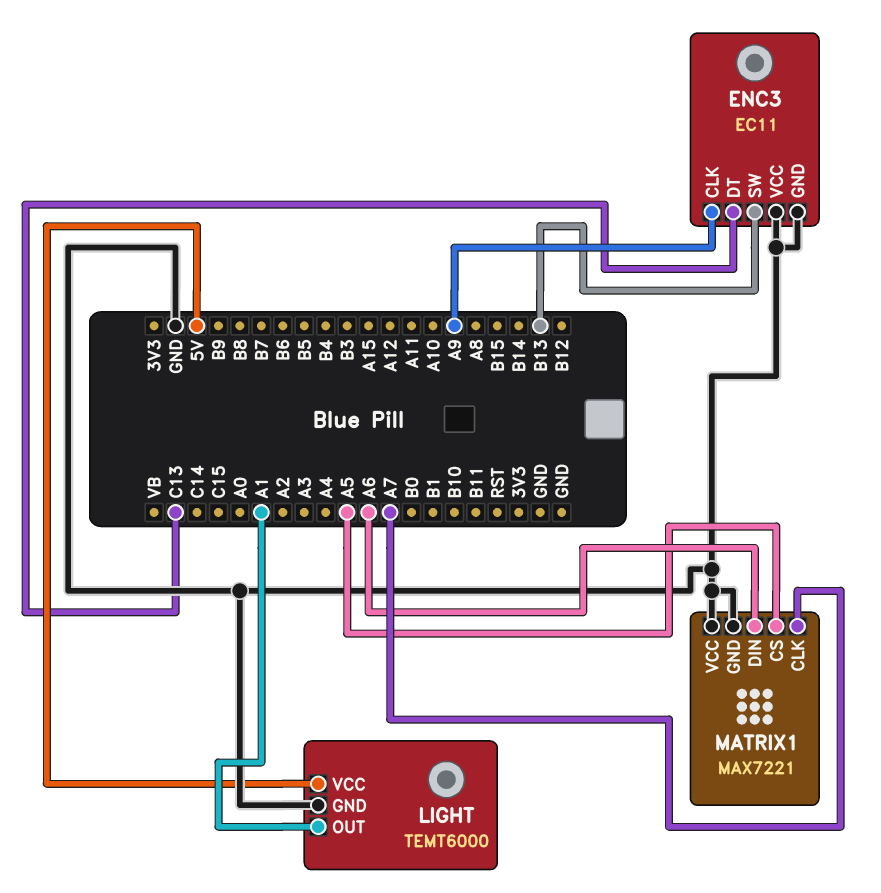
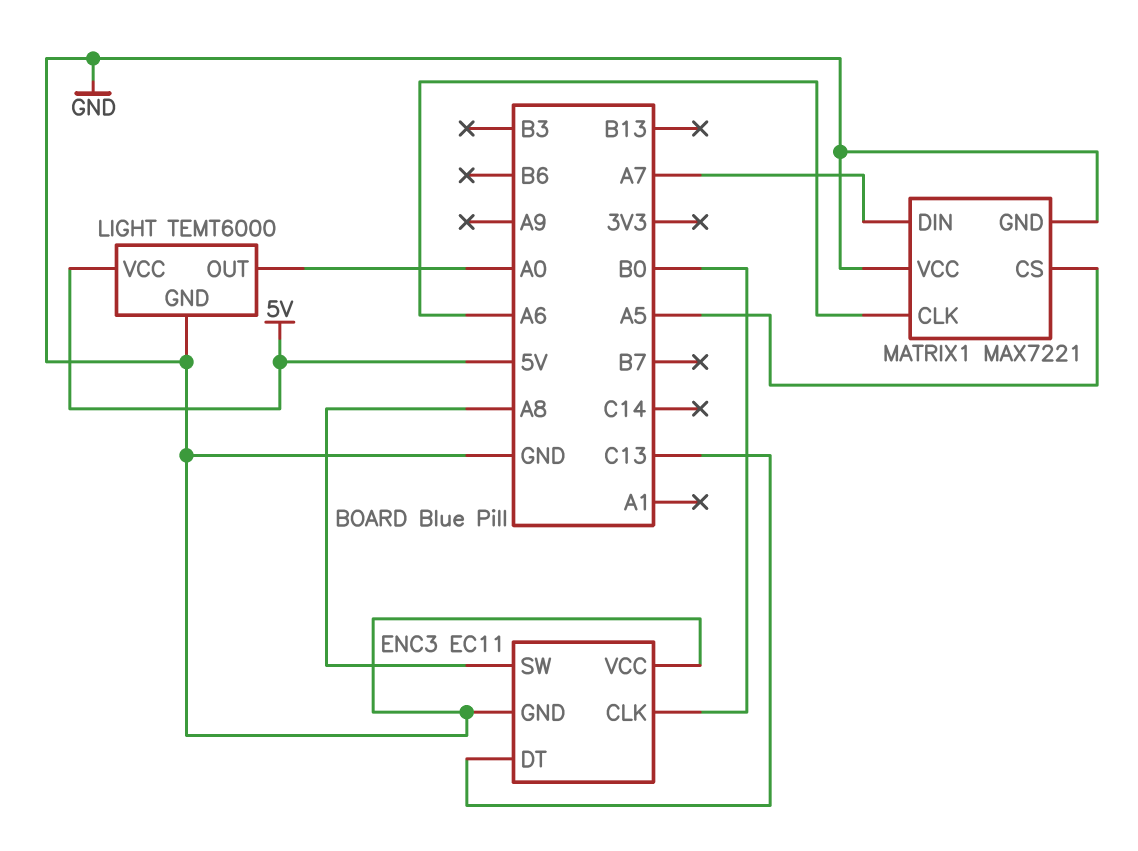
ENC3 pin CLK: A9 -> B0
ENC3 pin SW: B13 -> A8
LIGHT pin OUT: A1 -> A0
MATRIX1 pin CLK: A7 -> A6
MATRIX1 pin DIN: A6 -> A7

